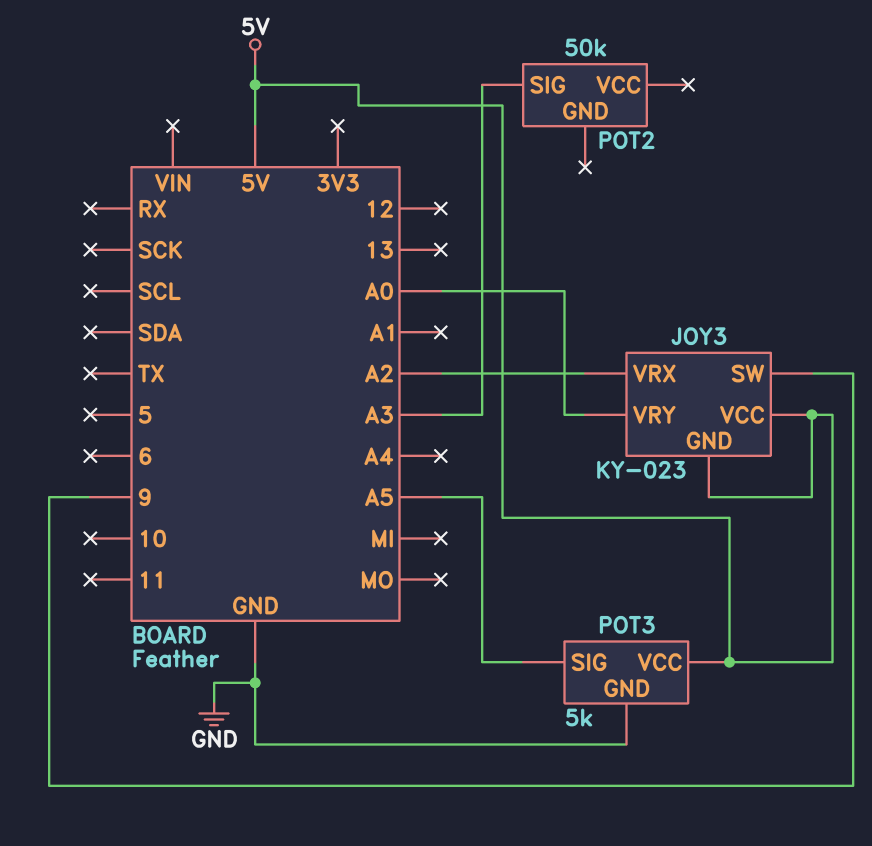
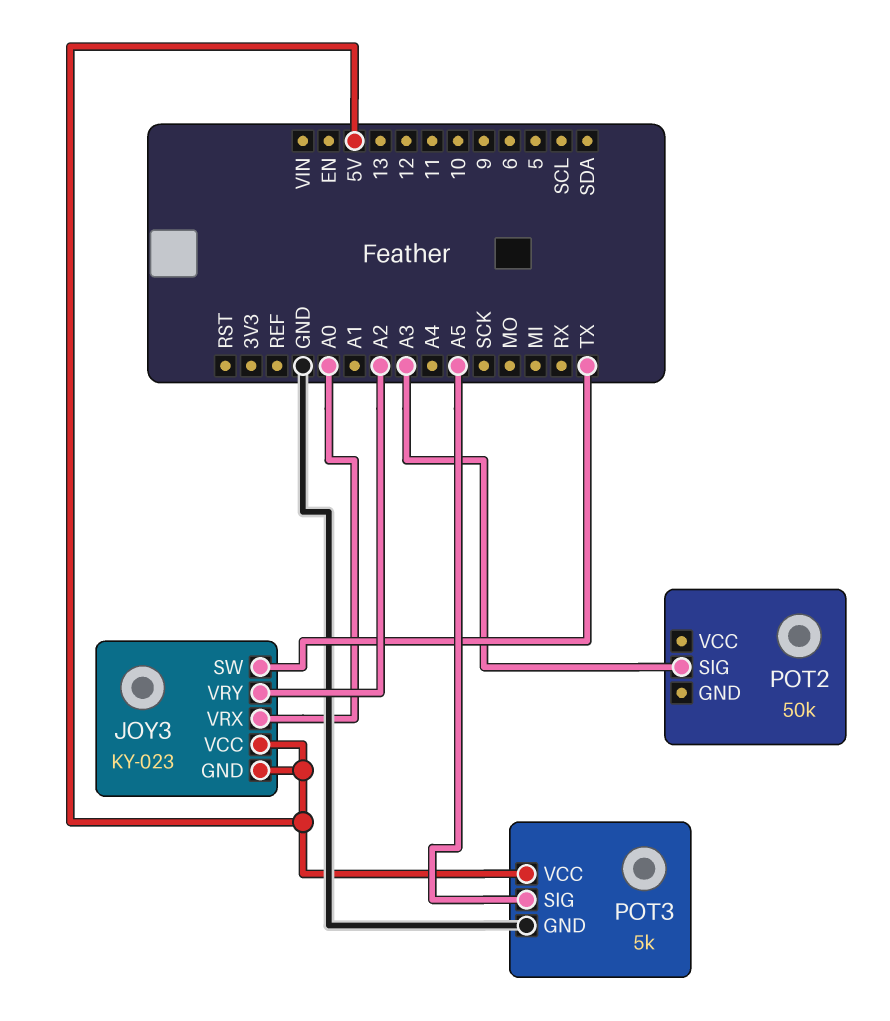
JOY3 pin SW: 9 -> TX
JOY3 pin VRX: A2 -> A0
JOY3 pin VRY: A0 -> A2

